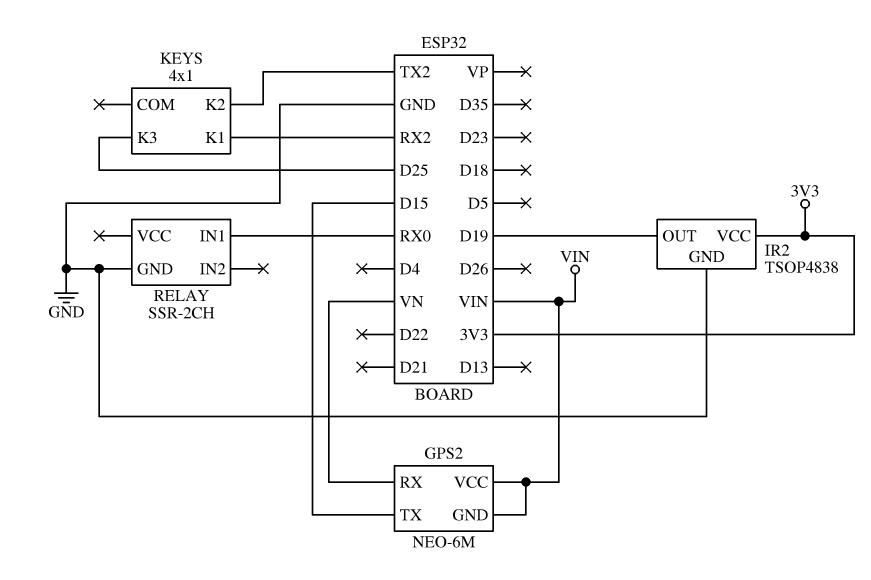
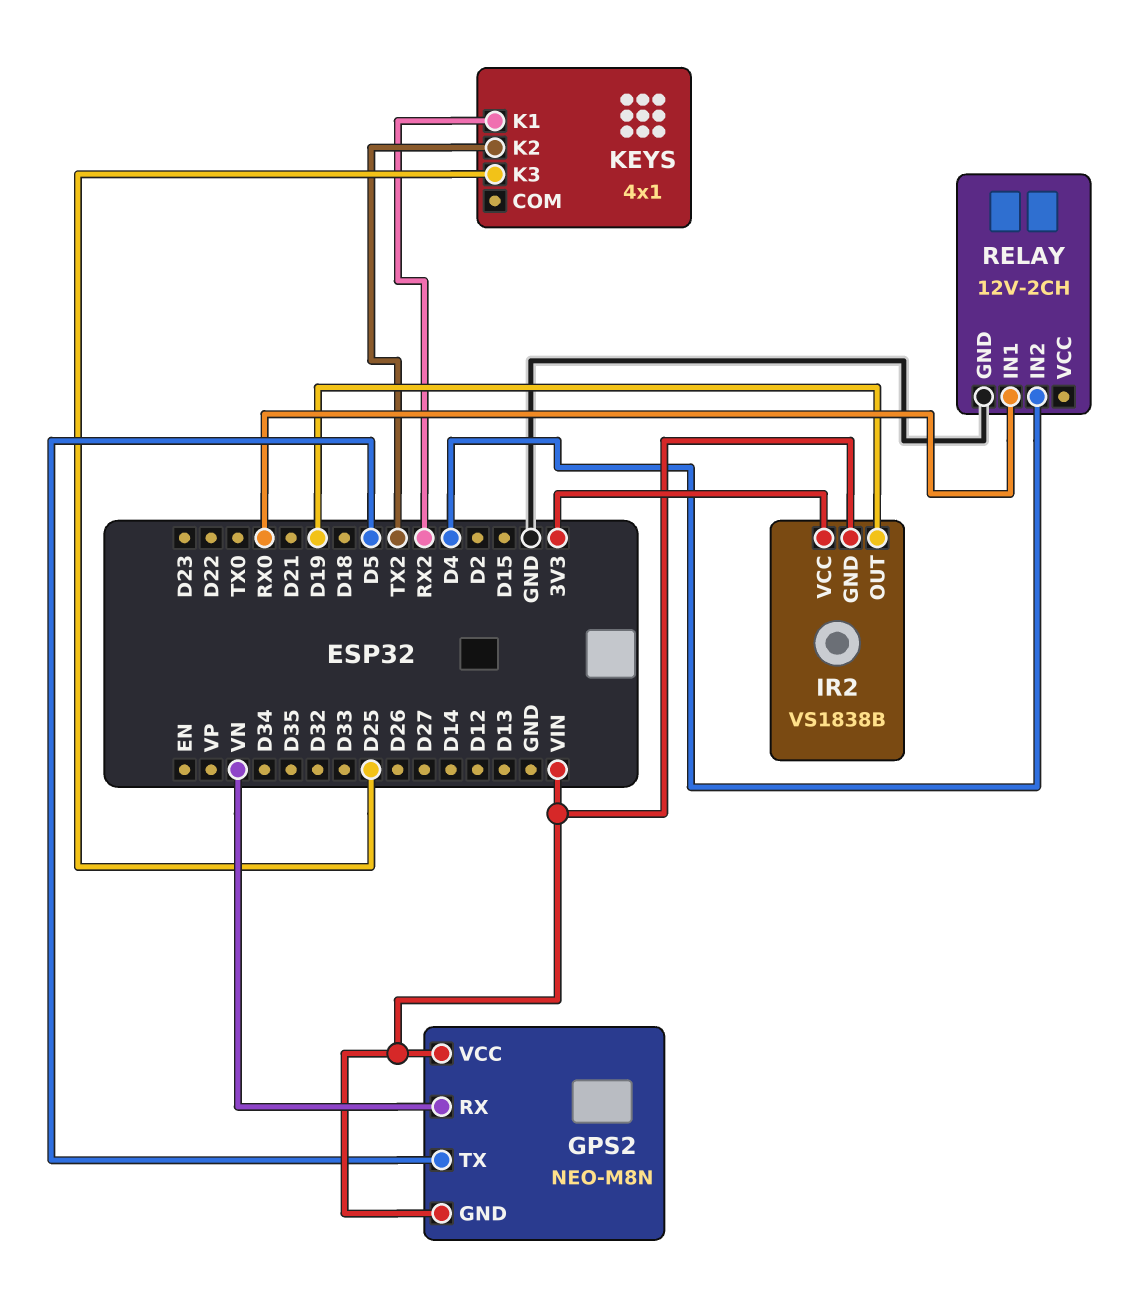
GPS2: NEO-6M -> NEO-M8N
GPS2 pin TX: D15 -> D5
IR2: TSOP4838 -> VS1838B
IR2 pin GND: GND -> VIN
RELAY: SSR-2CH -> 12V-2CH
RELAY pin IN2: none -> D4

